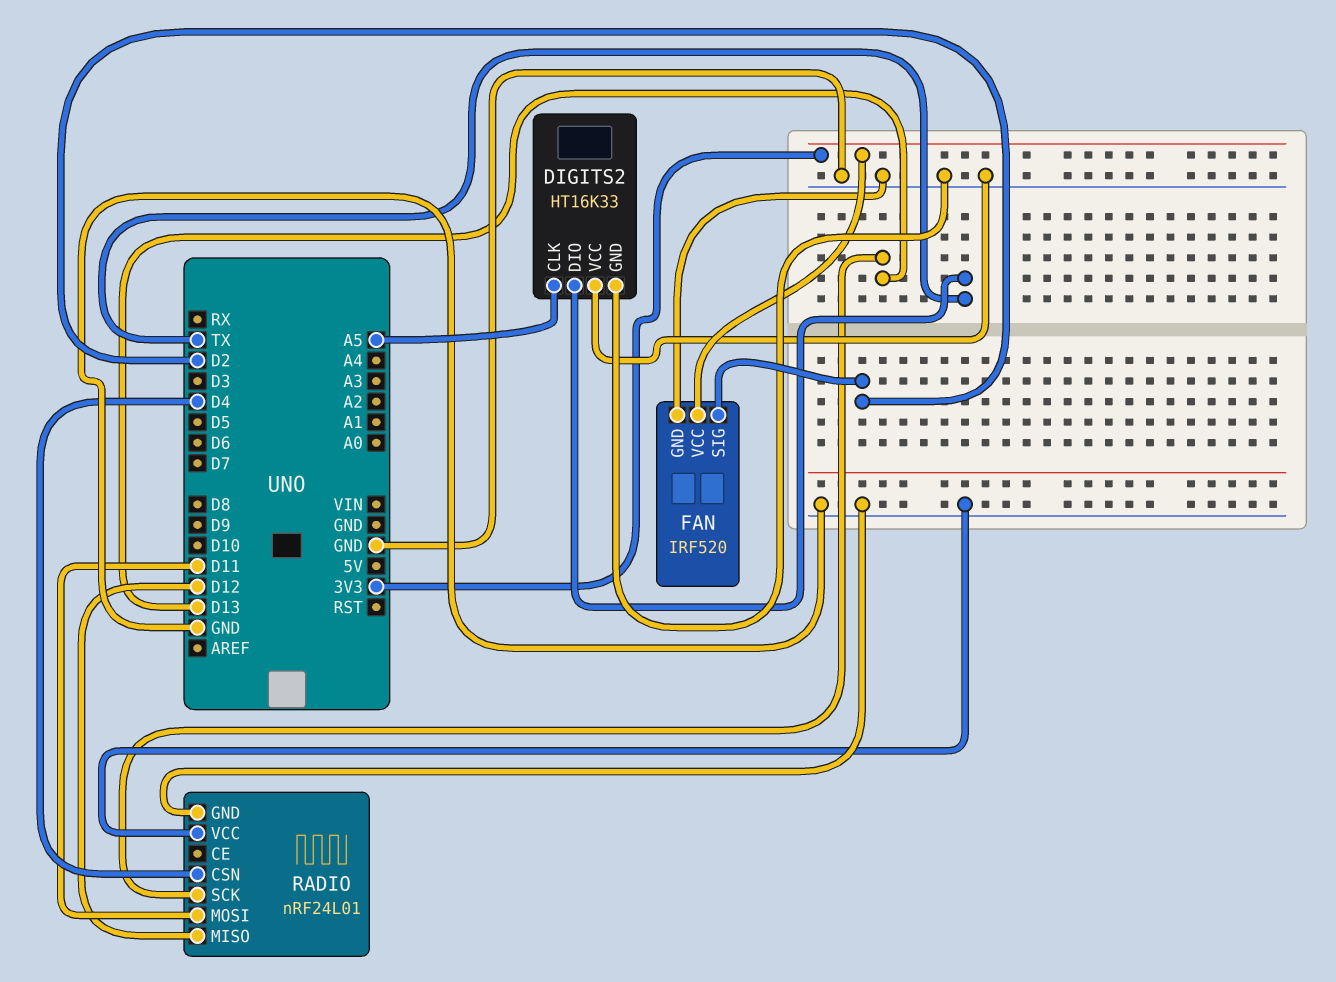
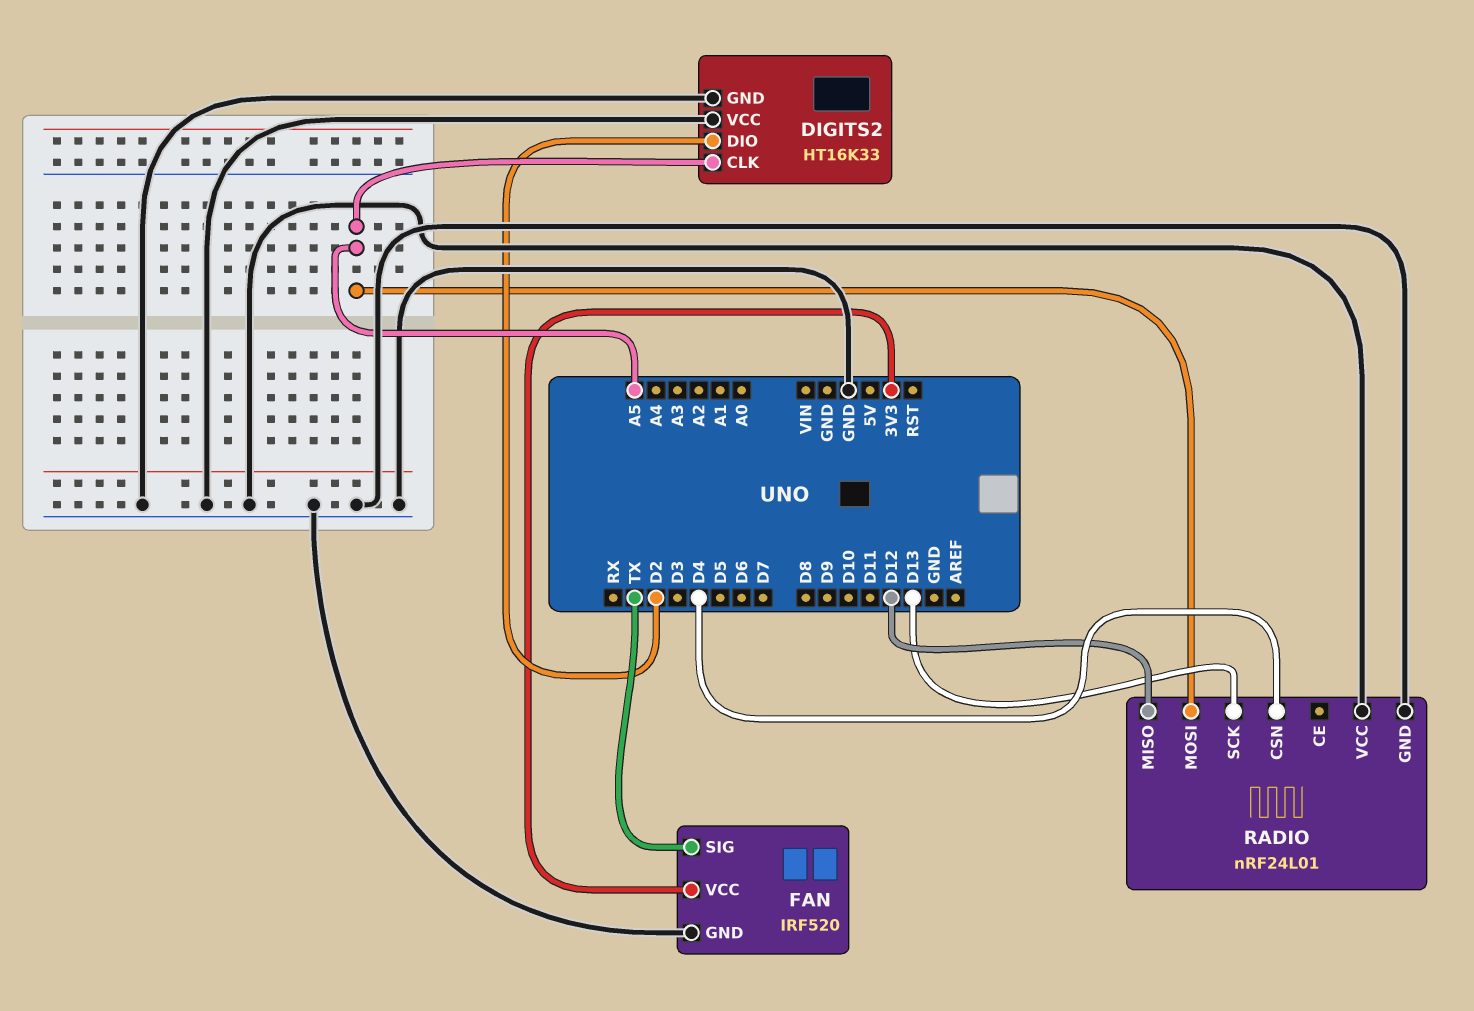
DIGITS2 pin DIO: TX -> D2
FAN pin SIG: D2 -> TX
RADIO pin MOSI: D11 -> A5

